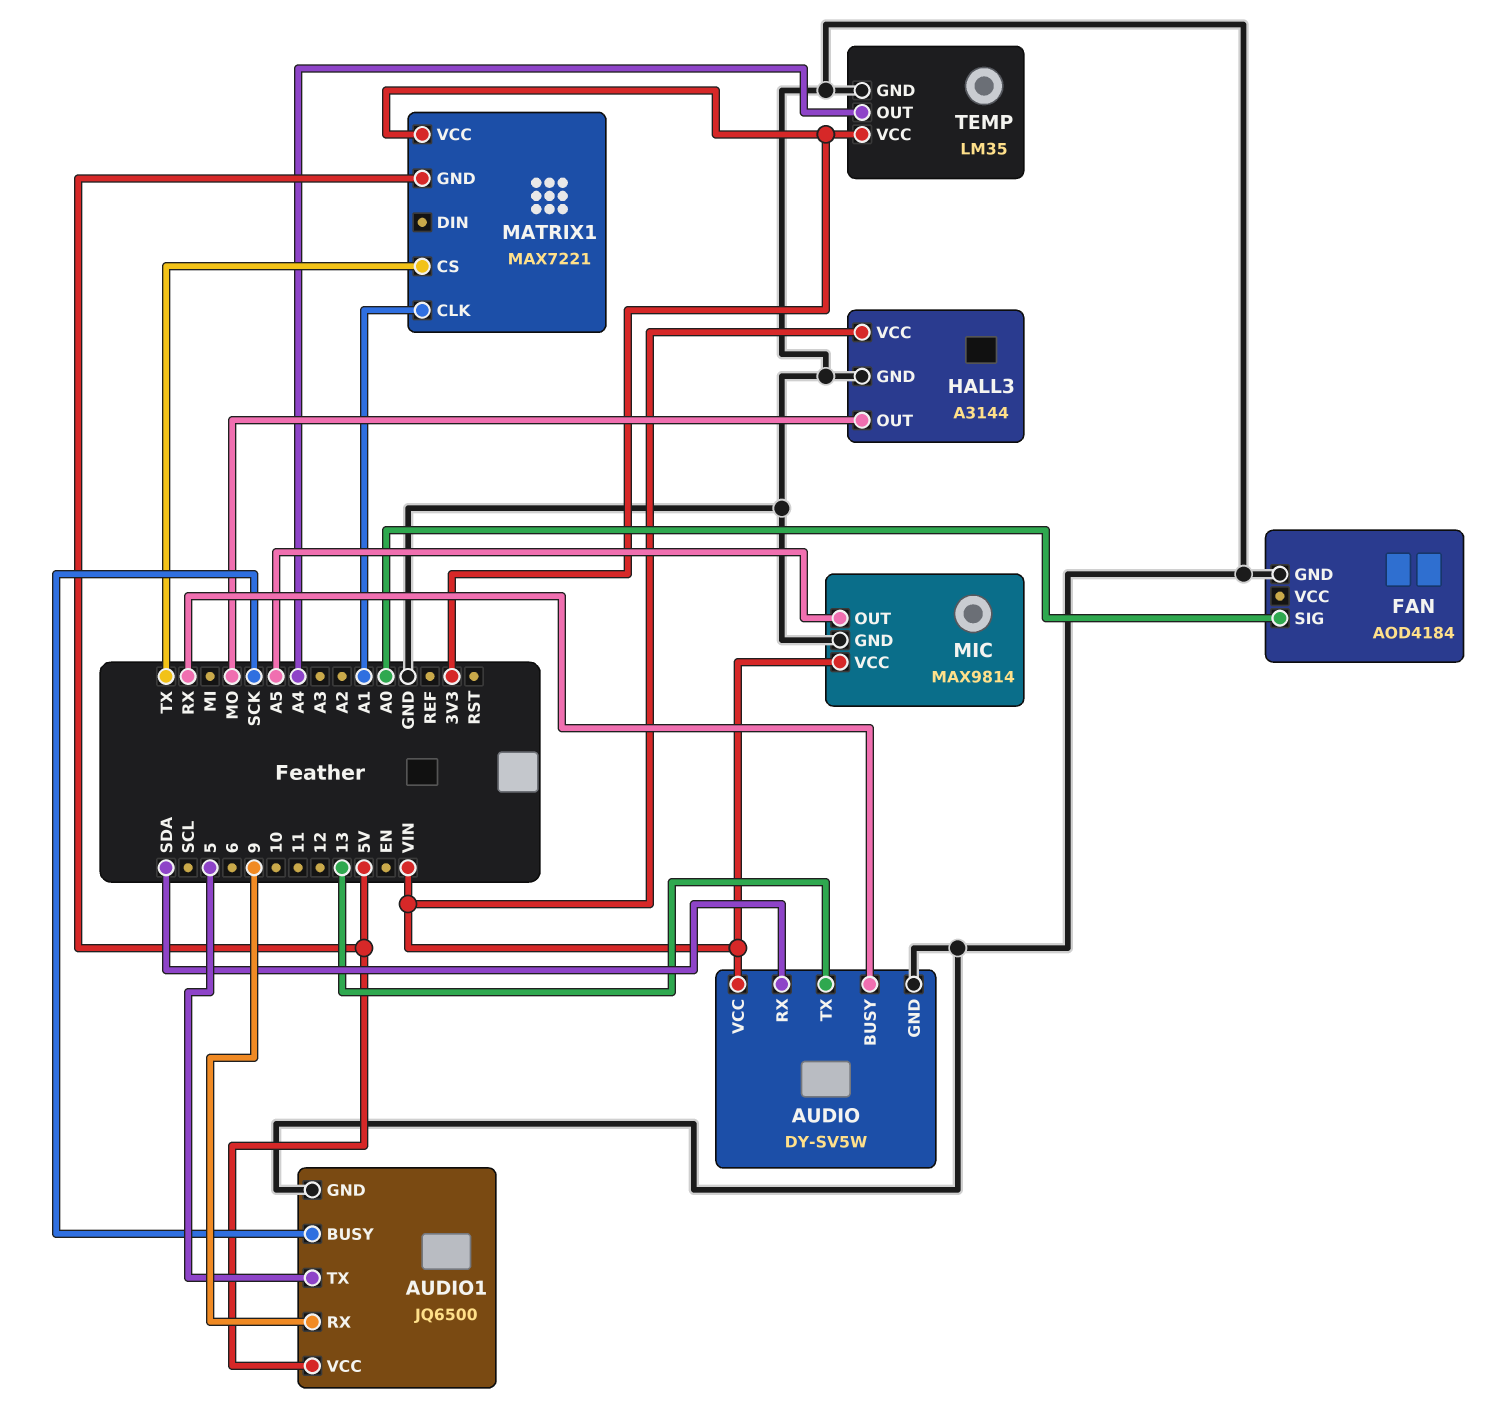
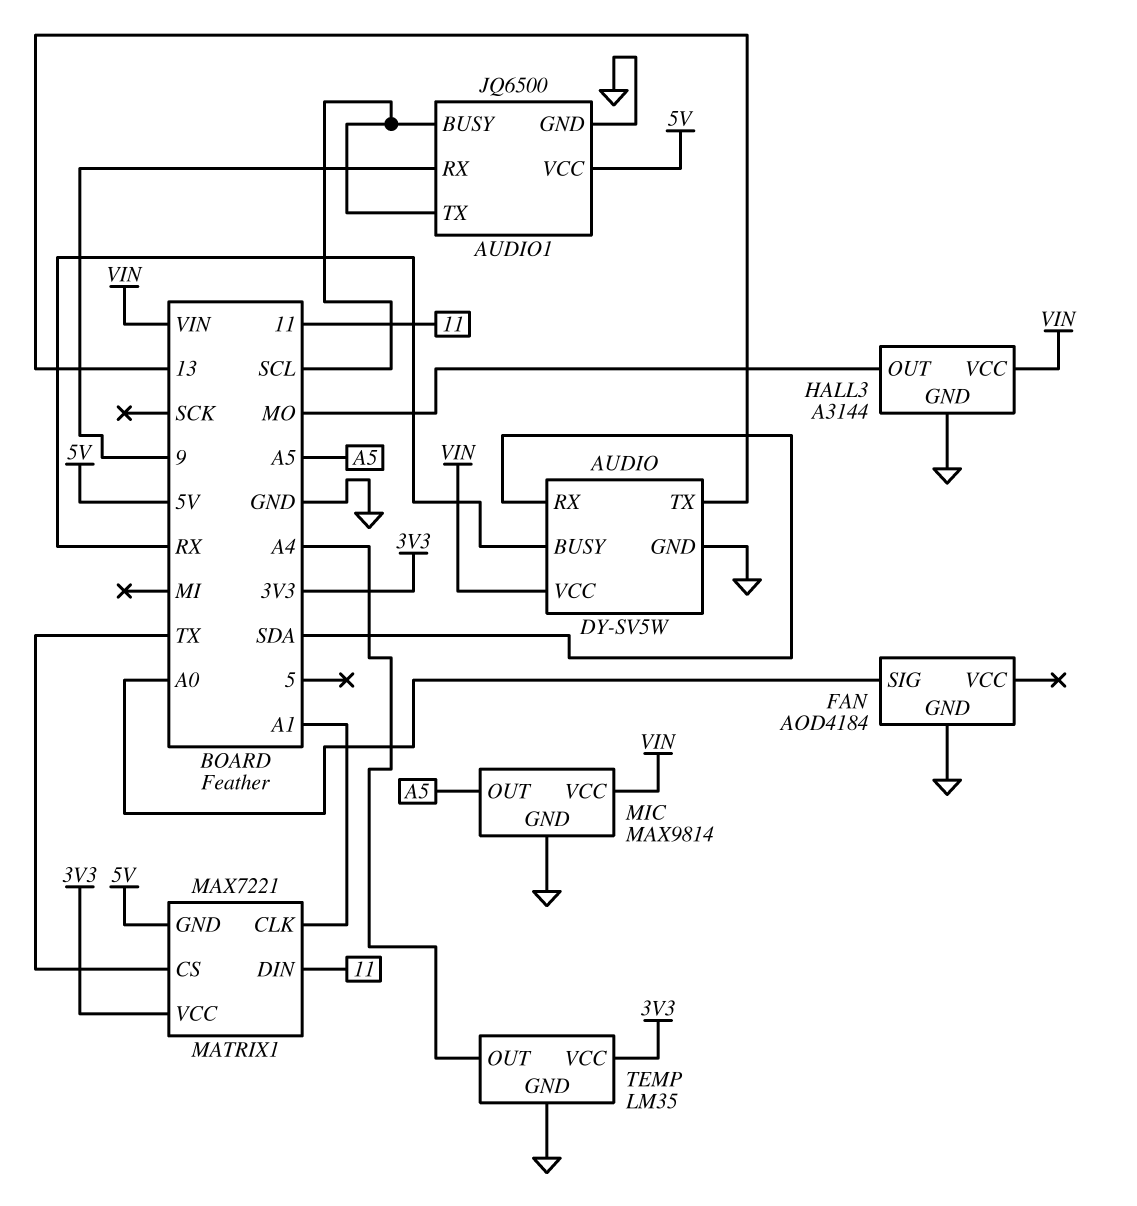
AUDIO1 pin BUSY: SCK -> SCL
AUDIO1 pin TX: 5 -> SCL
MATRIX1 pin DIN: none -> 11

